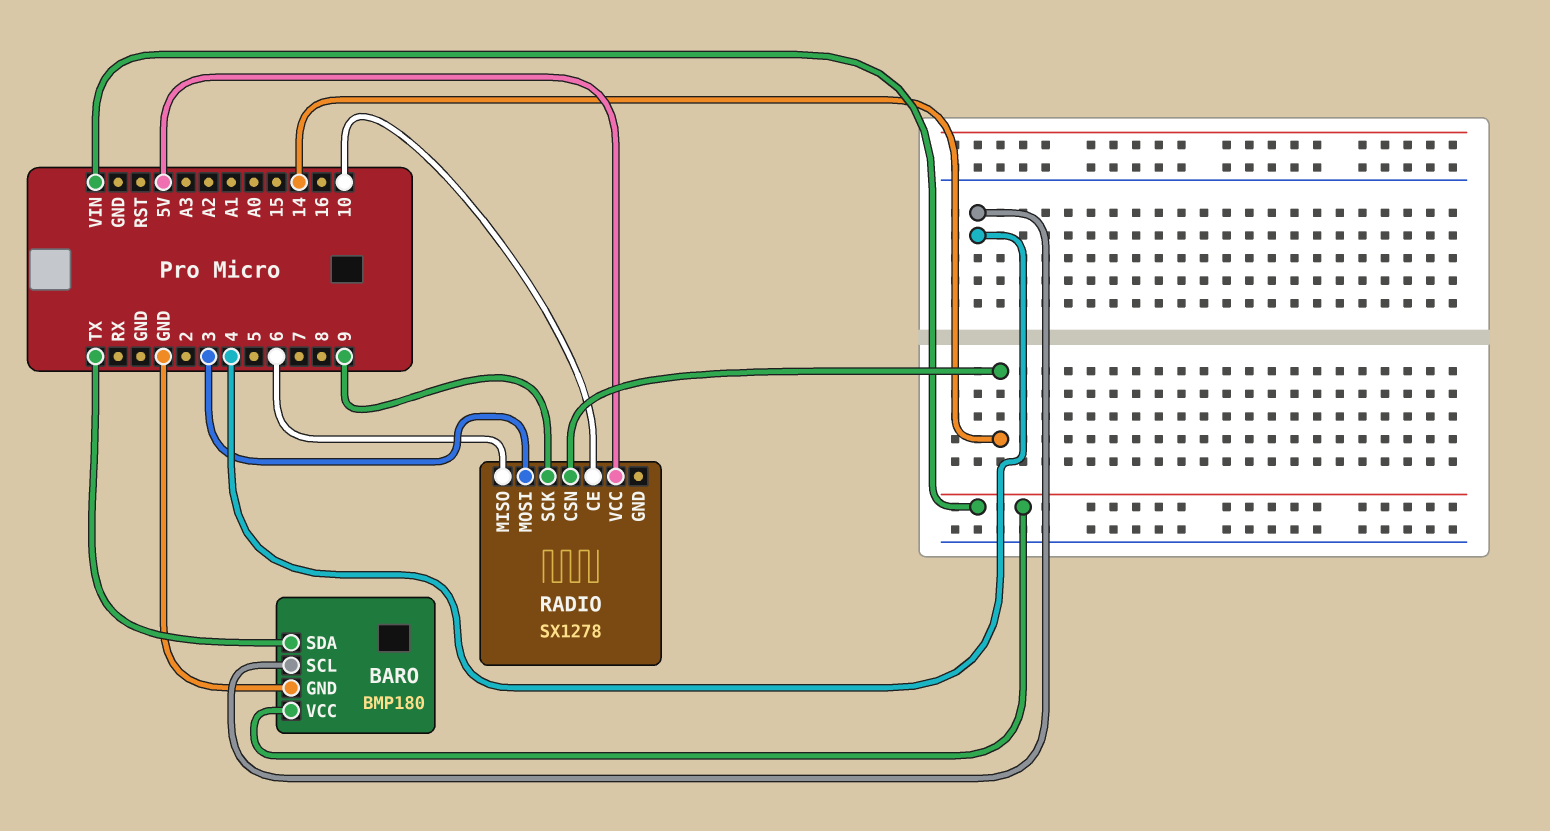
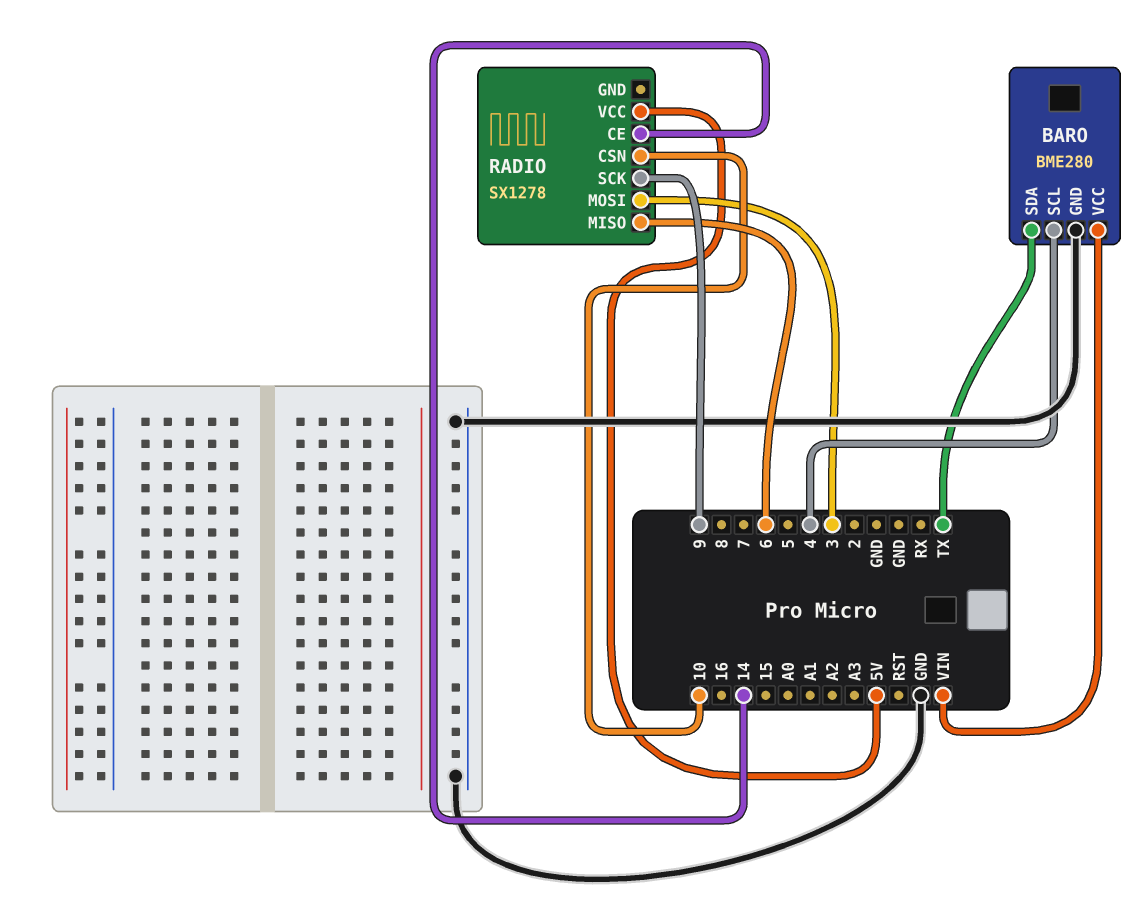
BARO: BMP180 -> BME280
RADIO pin CE: 10 -> 14
RADIO pin CSN: 14 -> 10

